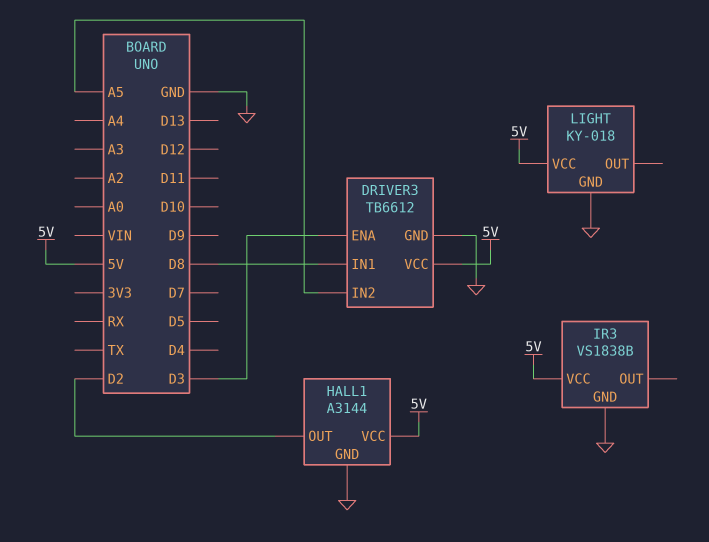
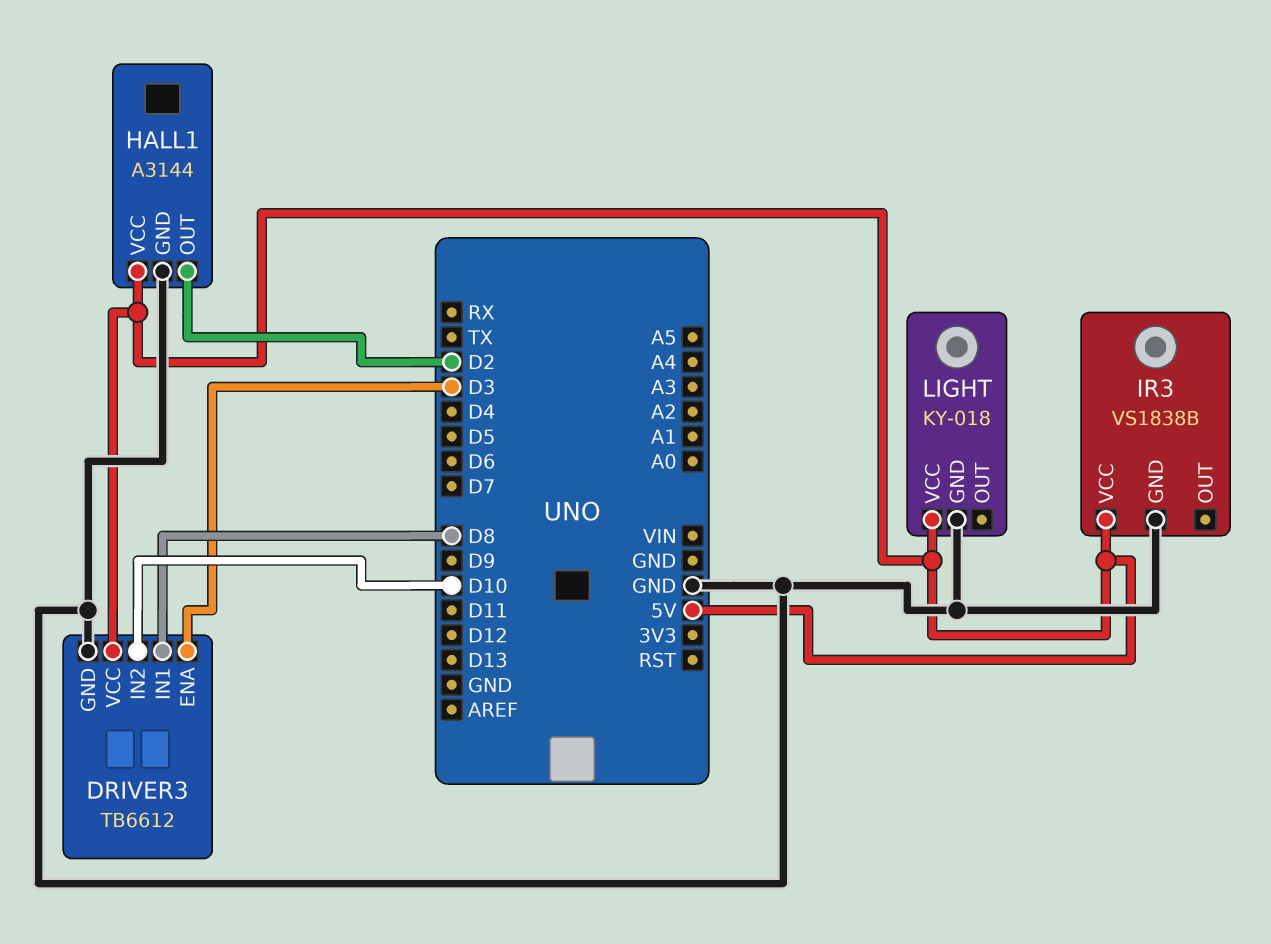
DRIVER3 pin IN2: A5 -> D10

